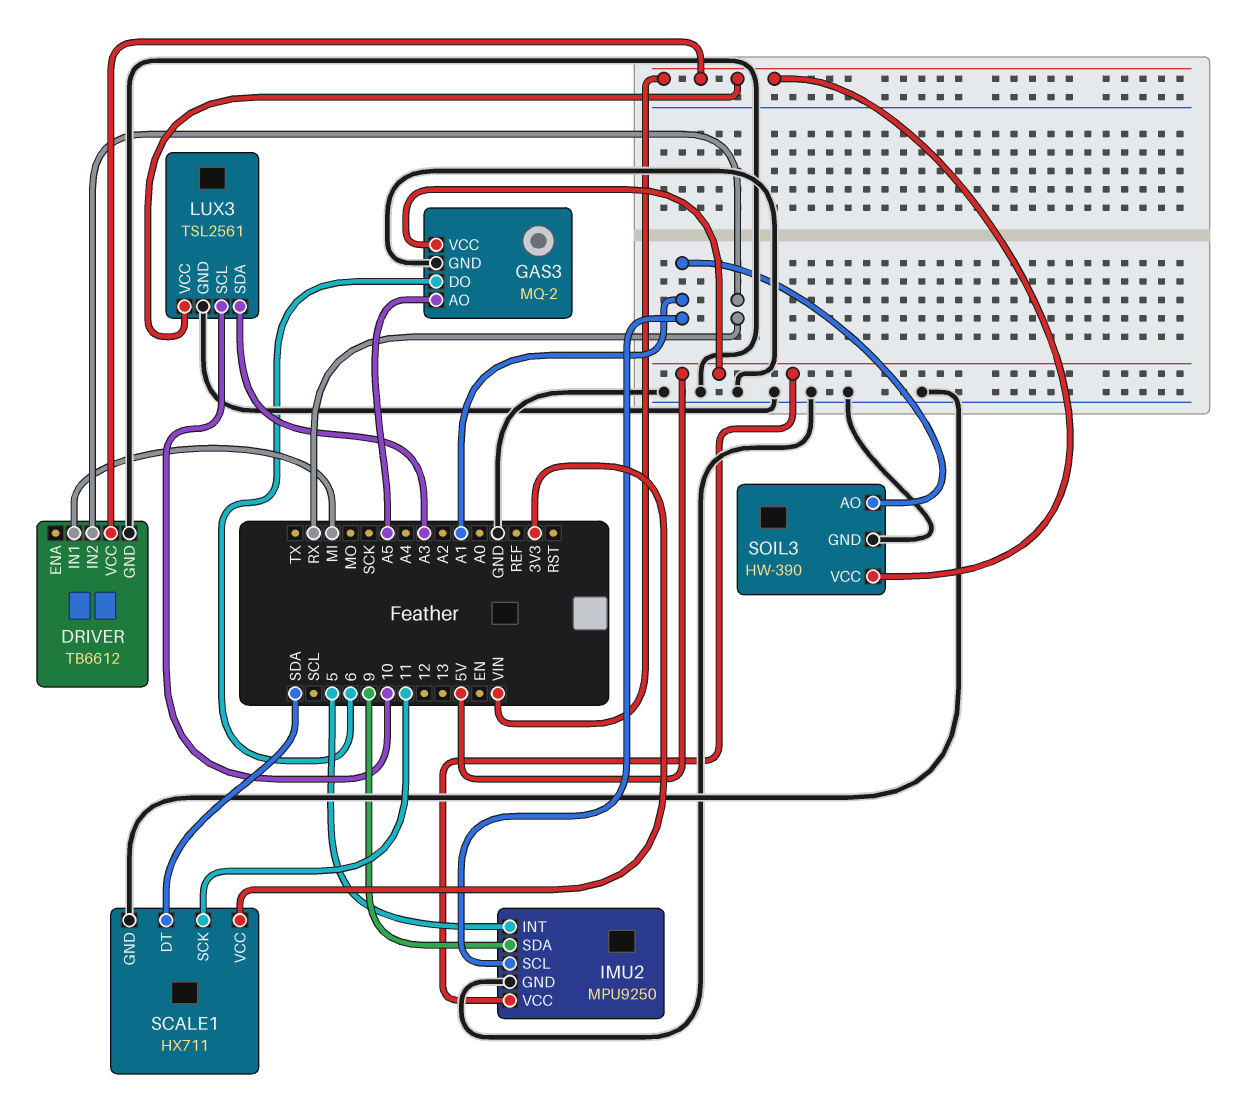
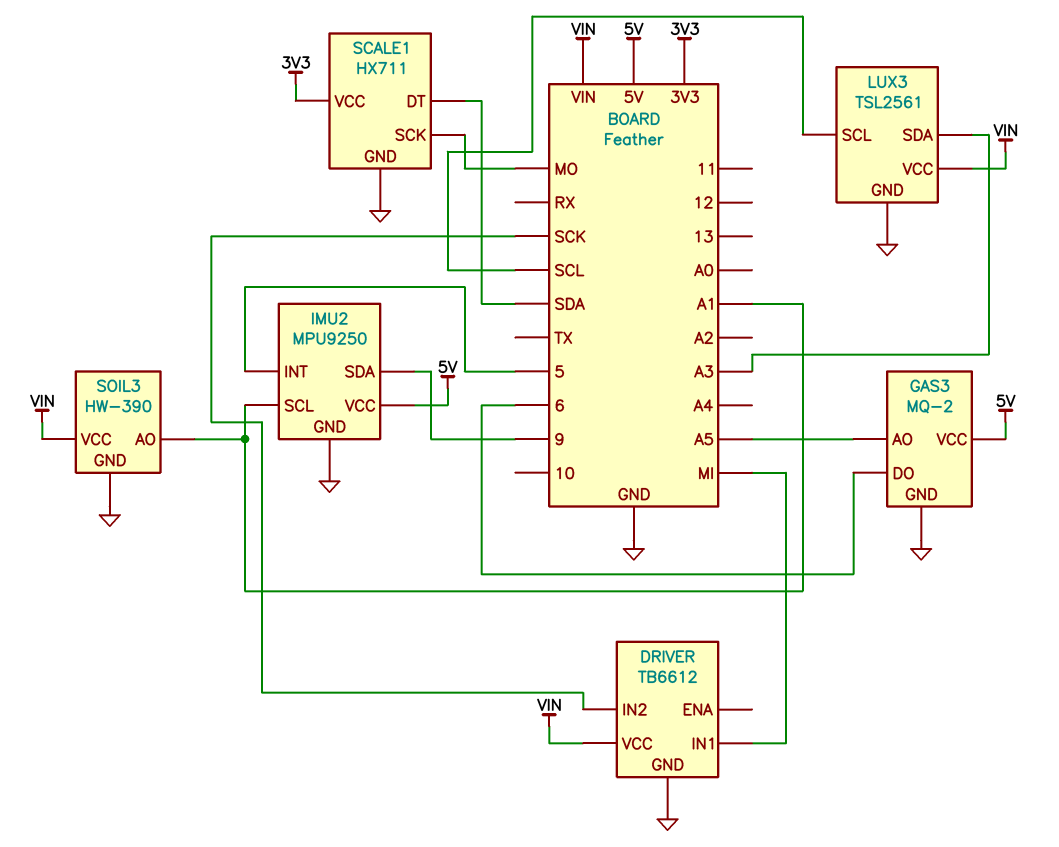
DRIVER pin IN2: RX -> SCK
LUX3 pin SCL: 10 -> SCL
SCALE1 pin SCK: 11 -> MO

